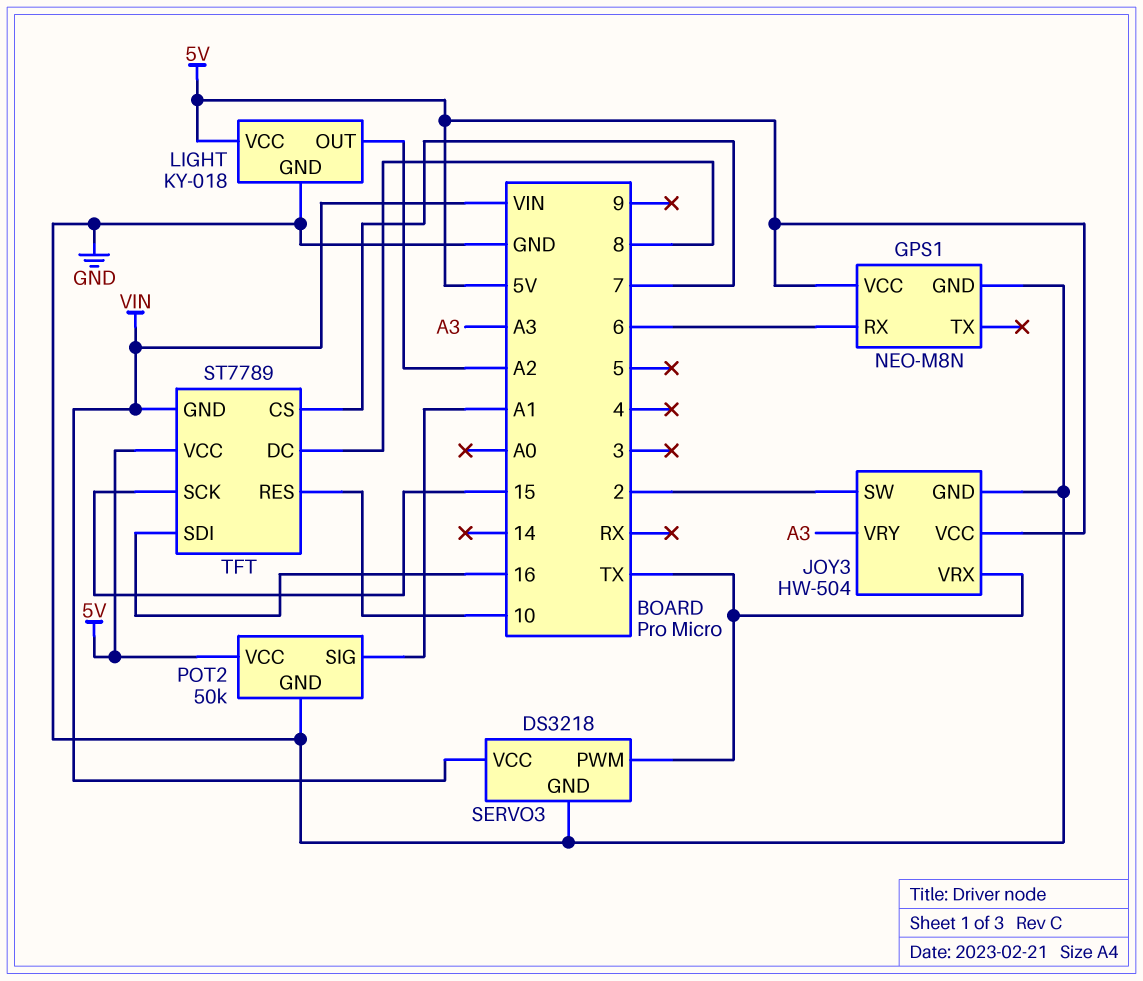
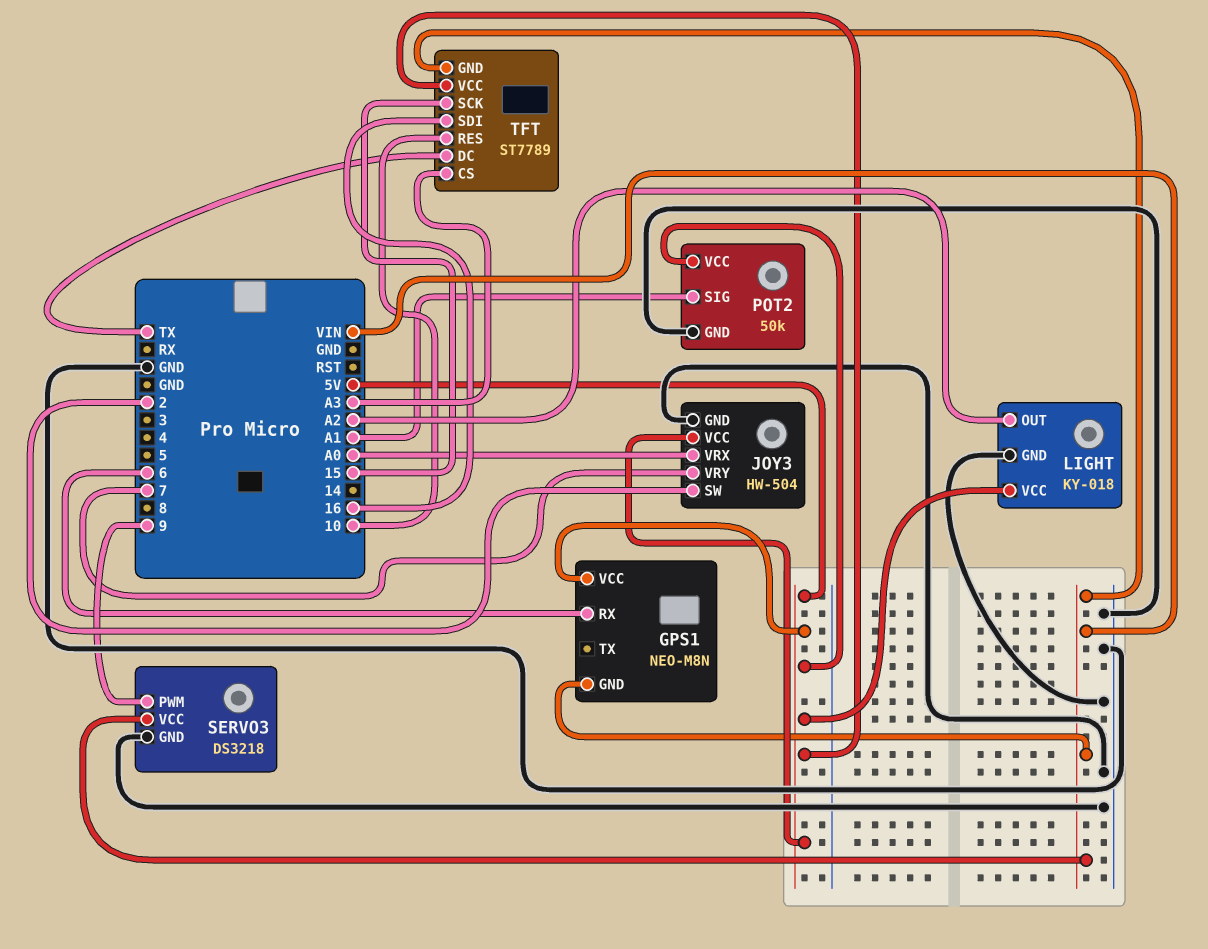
GPS1 pin GND: GND -> VIN
JOY3 pin VRX: TX -> A0
JOY3 pin VRY: A3 -> 7
SERVO3 pin PWM: TX -> 9
TFT pin CS: 7 -> A3
TFT pin DC: 8 -> TX

